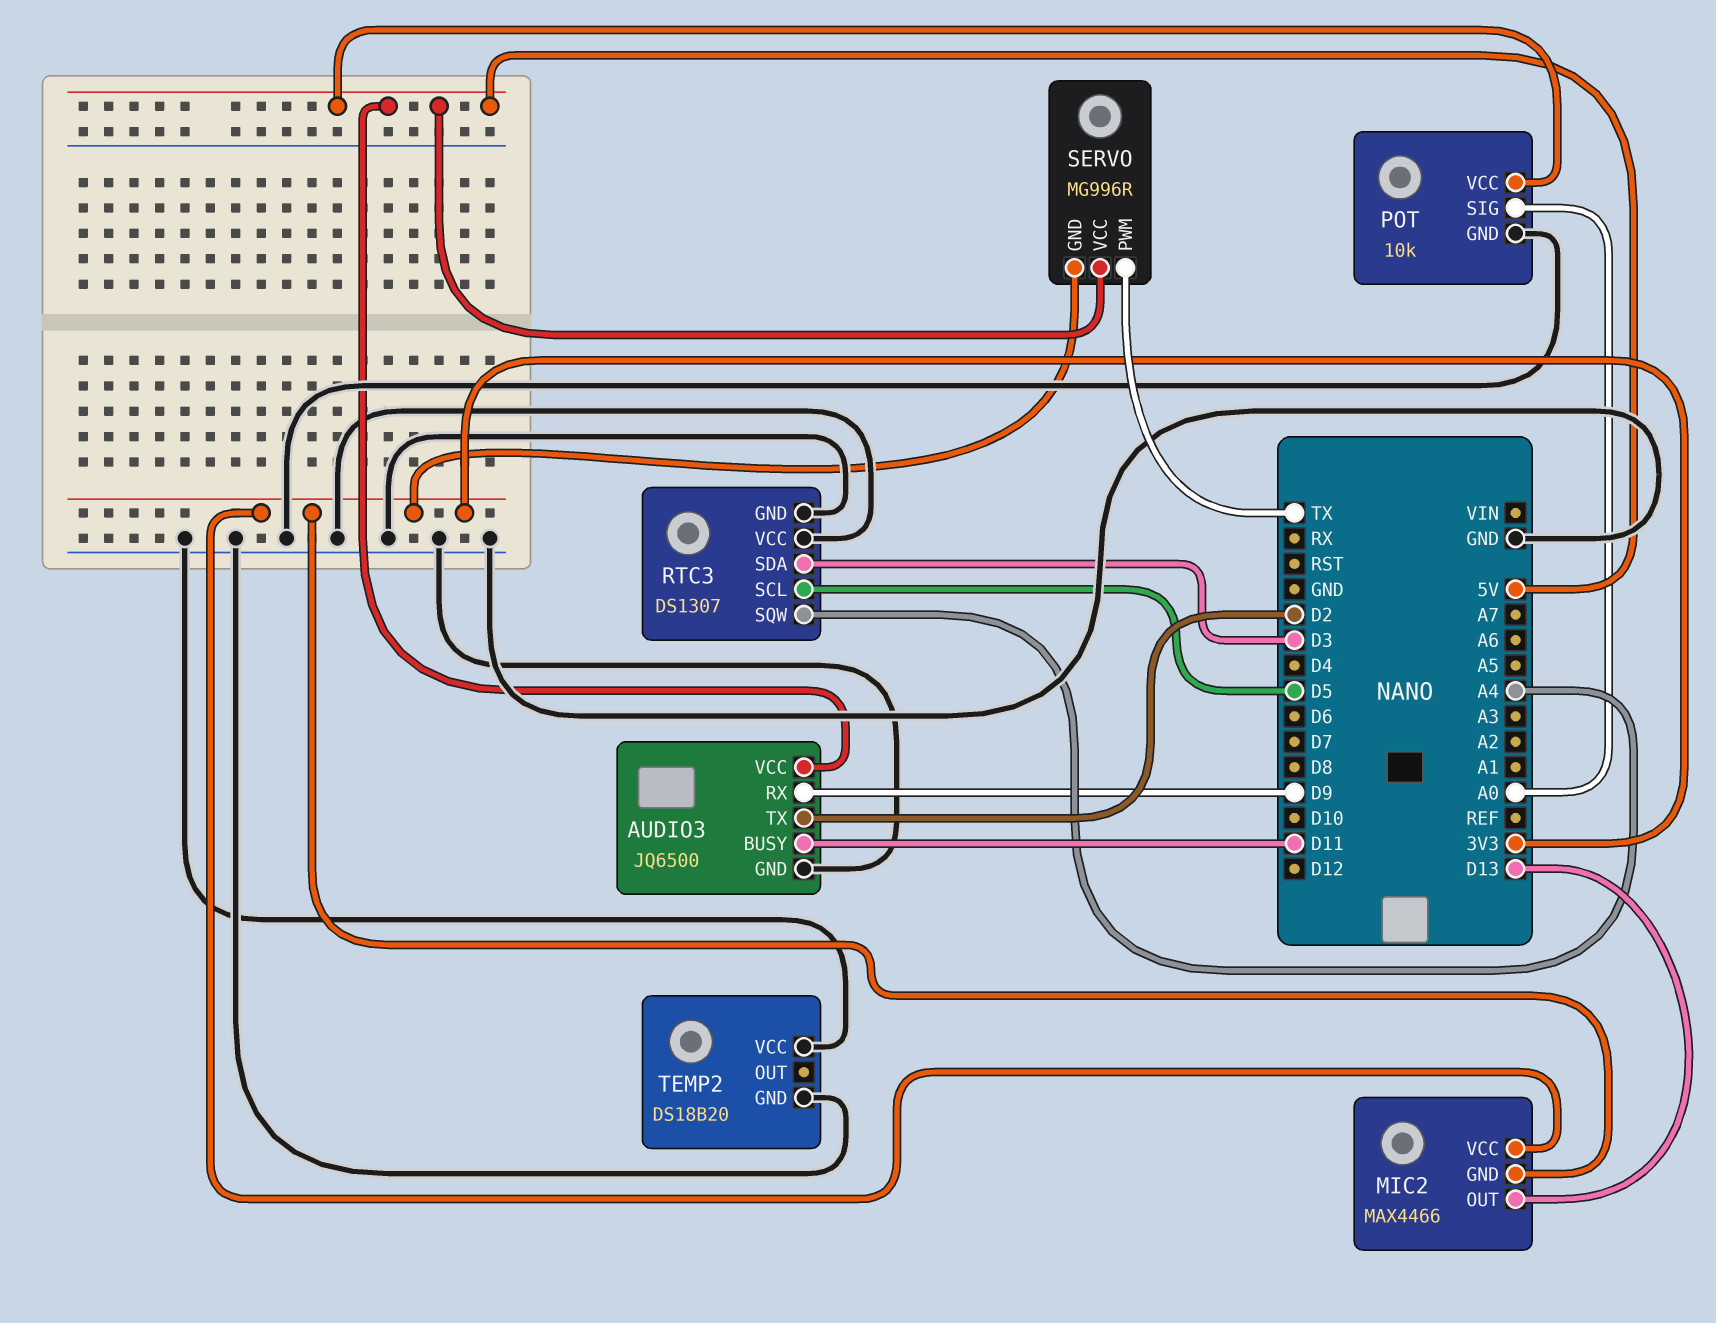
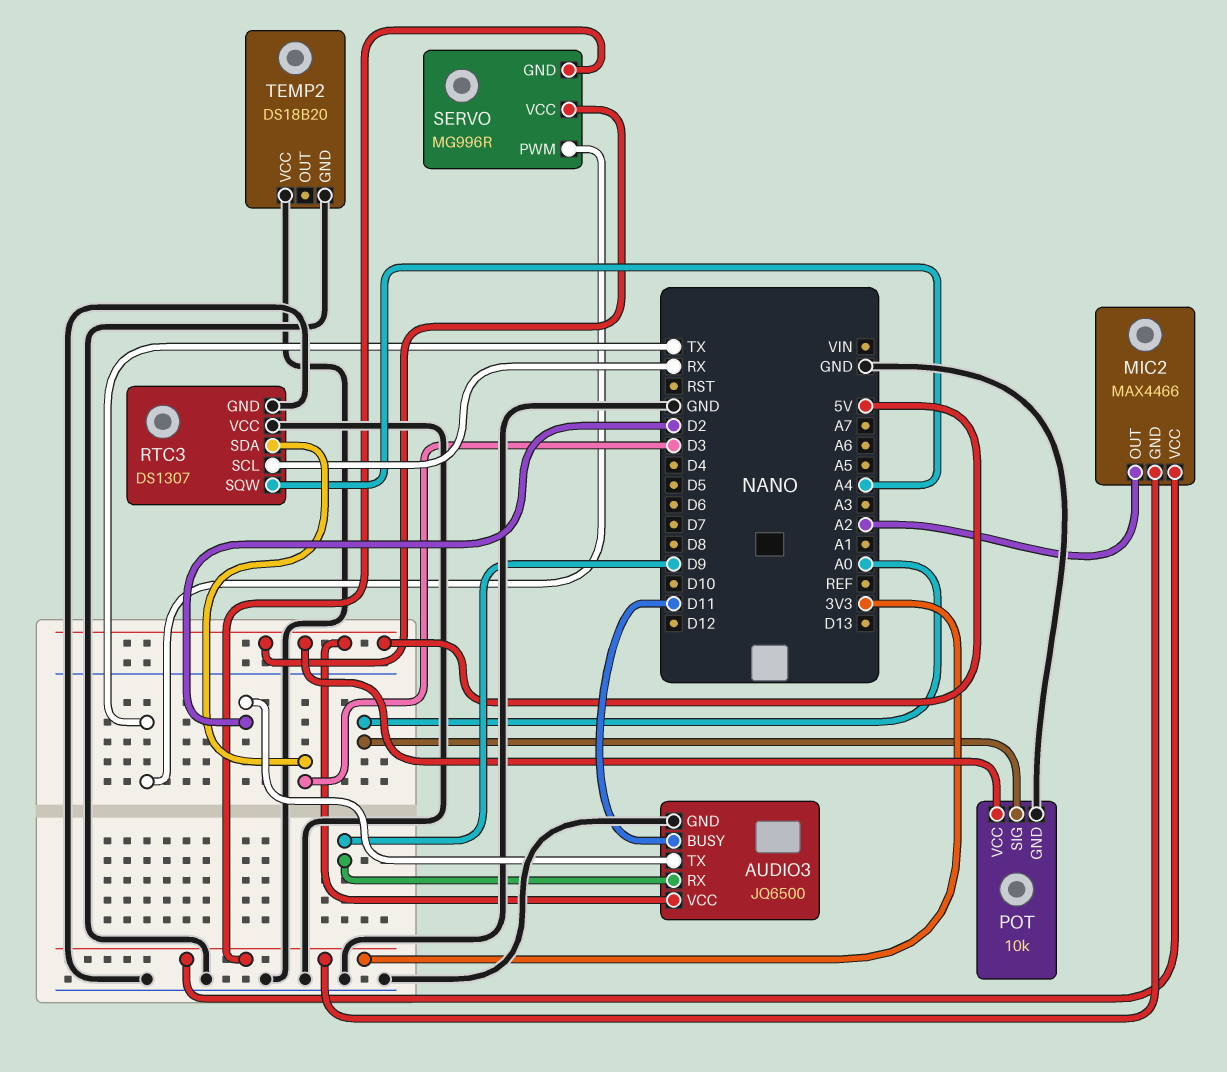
MIC2 pin OUT: D13 -> A2
RTC3 pin SCL: D5 -> RX

